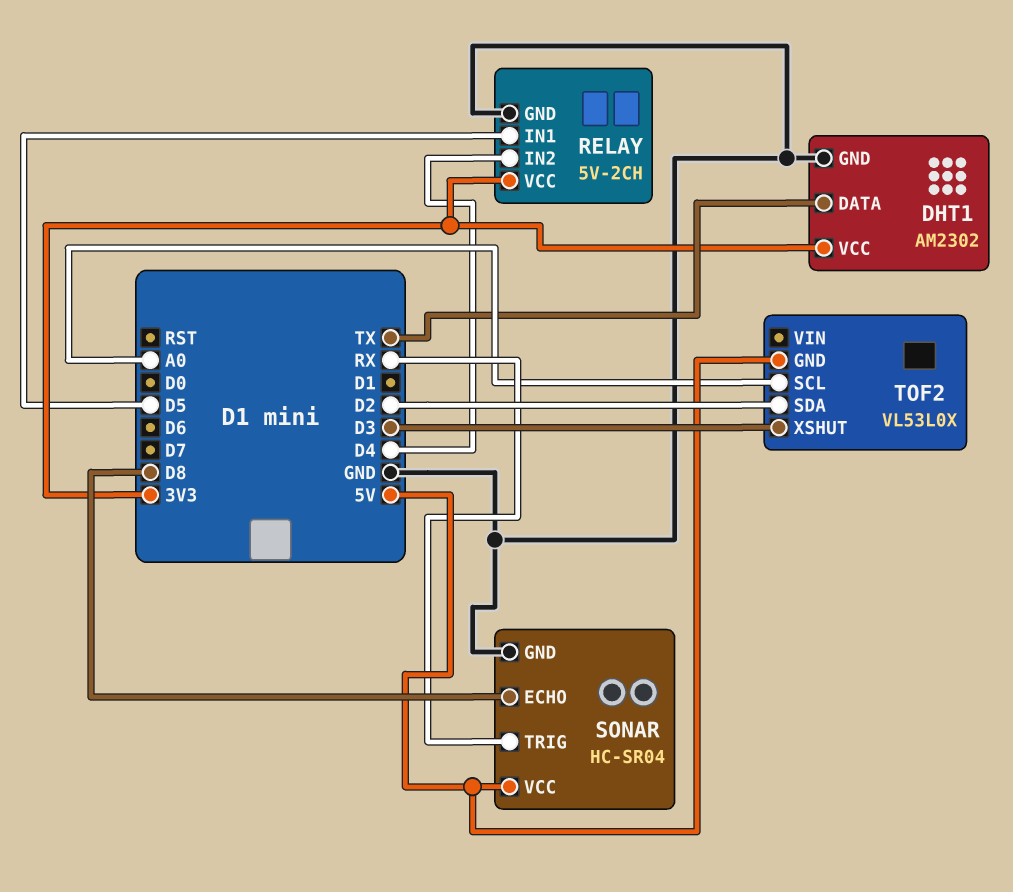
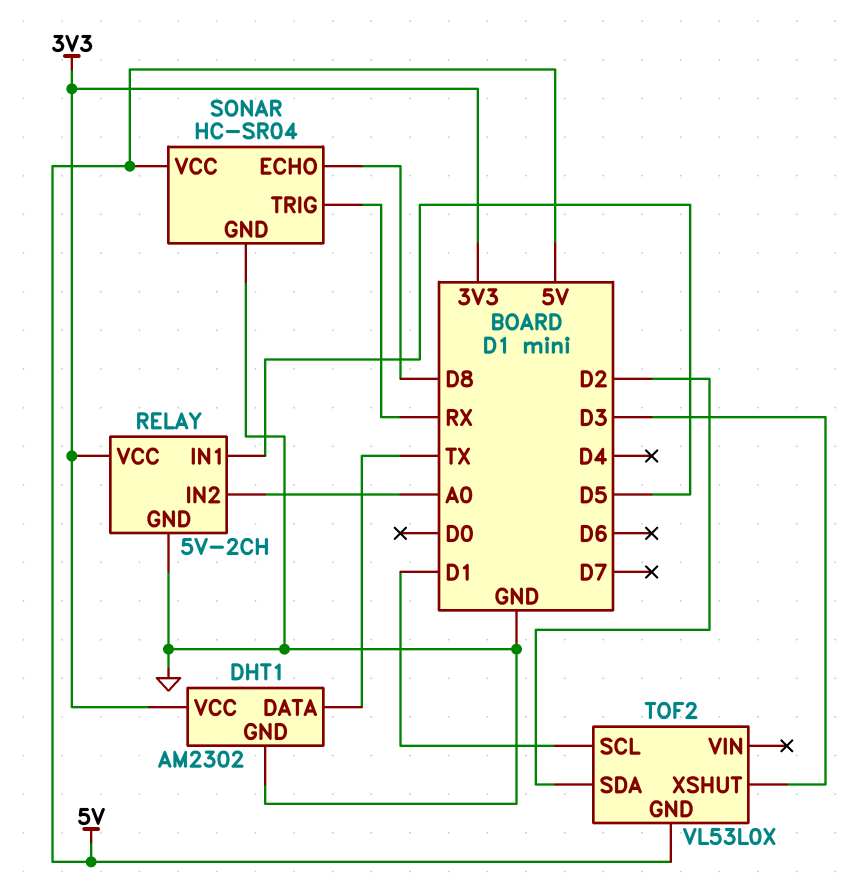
RELAY pin IN2: D4 -> A0
TOF2 pin SCL: A0 -> D1

